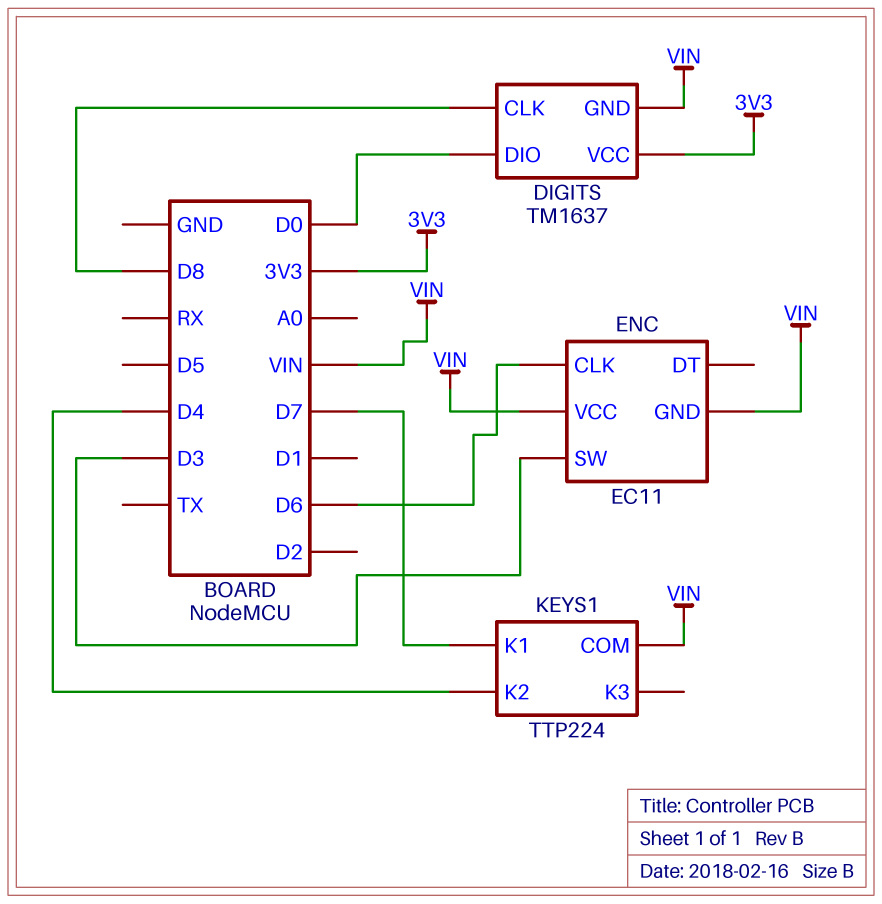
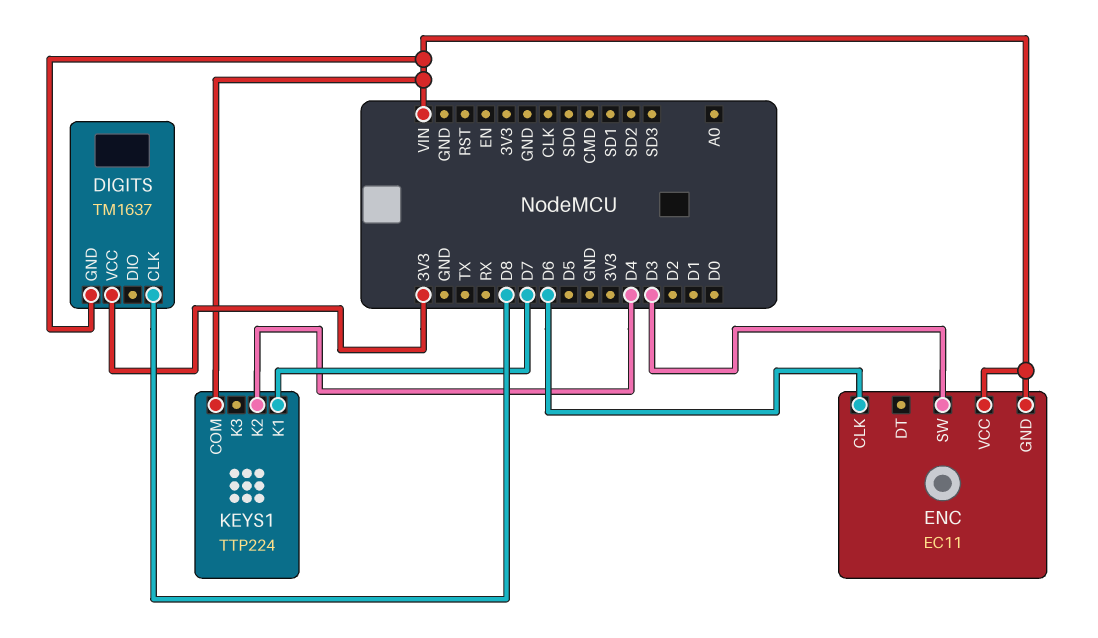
DIGITS pin DIO: D0 -> none

